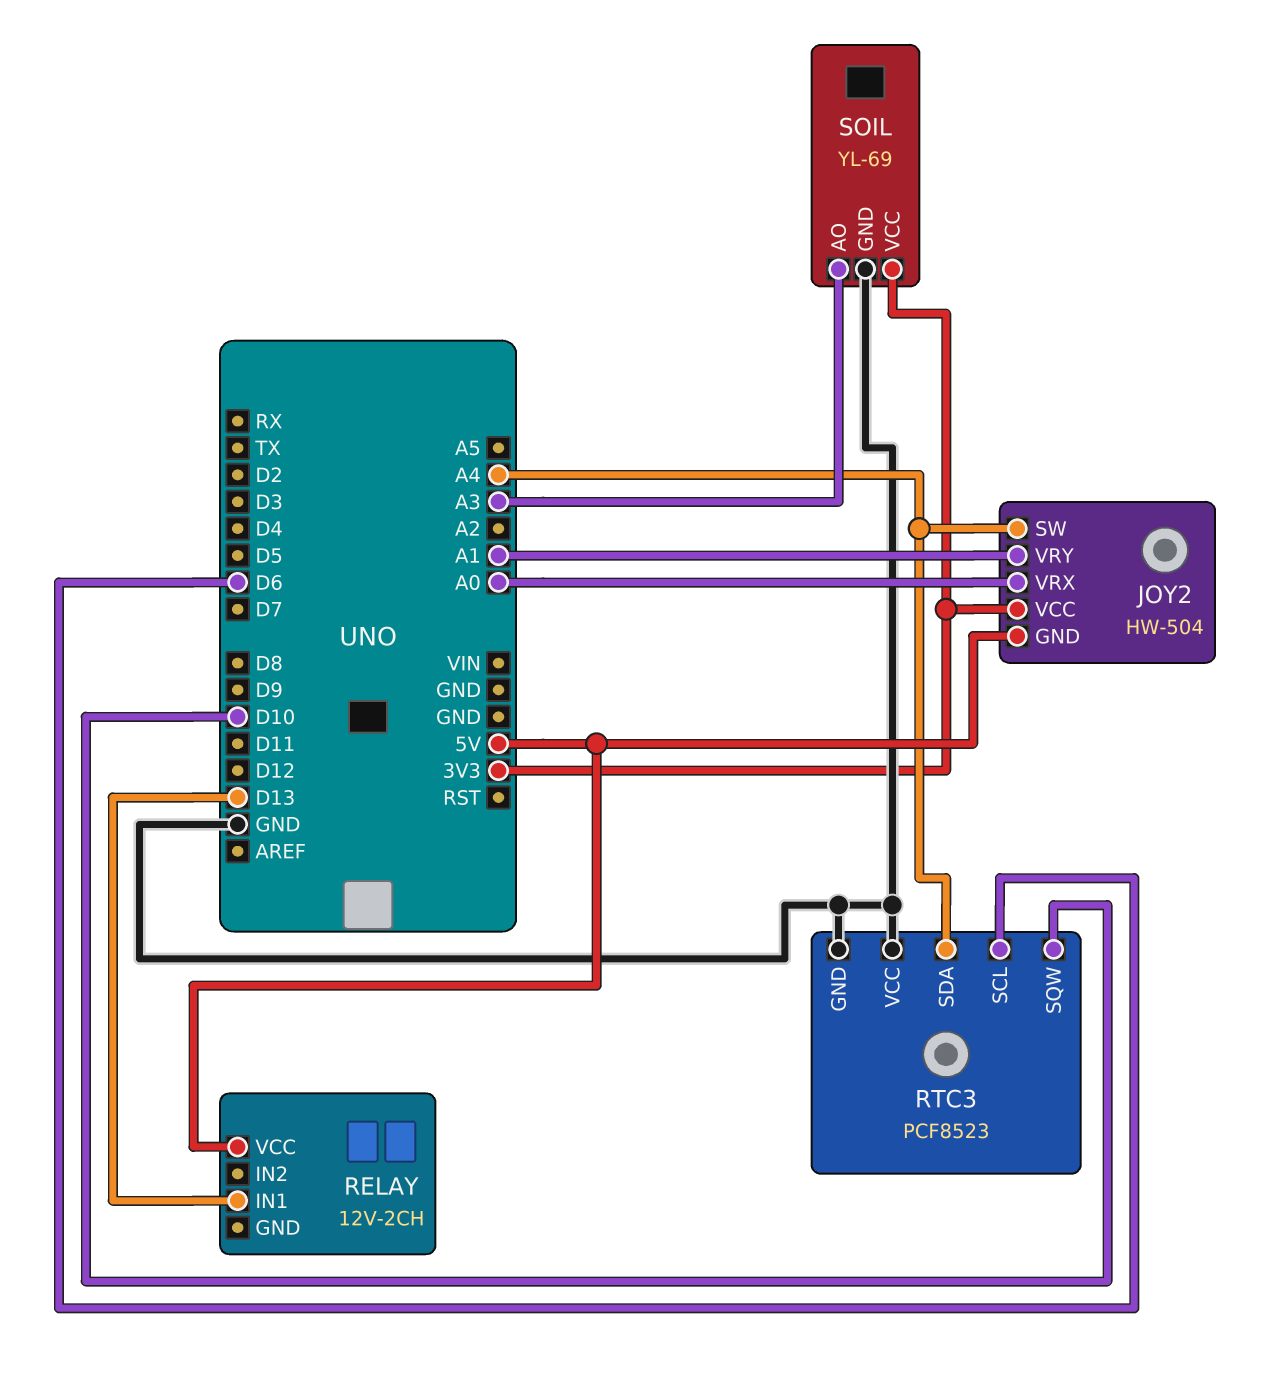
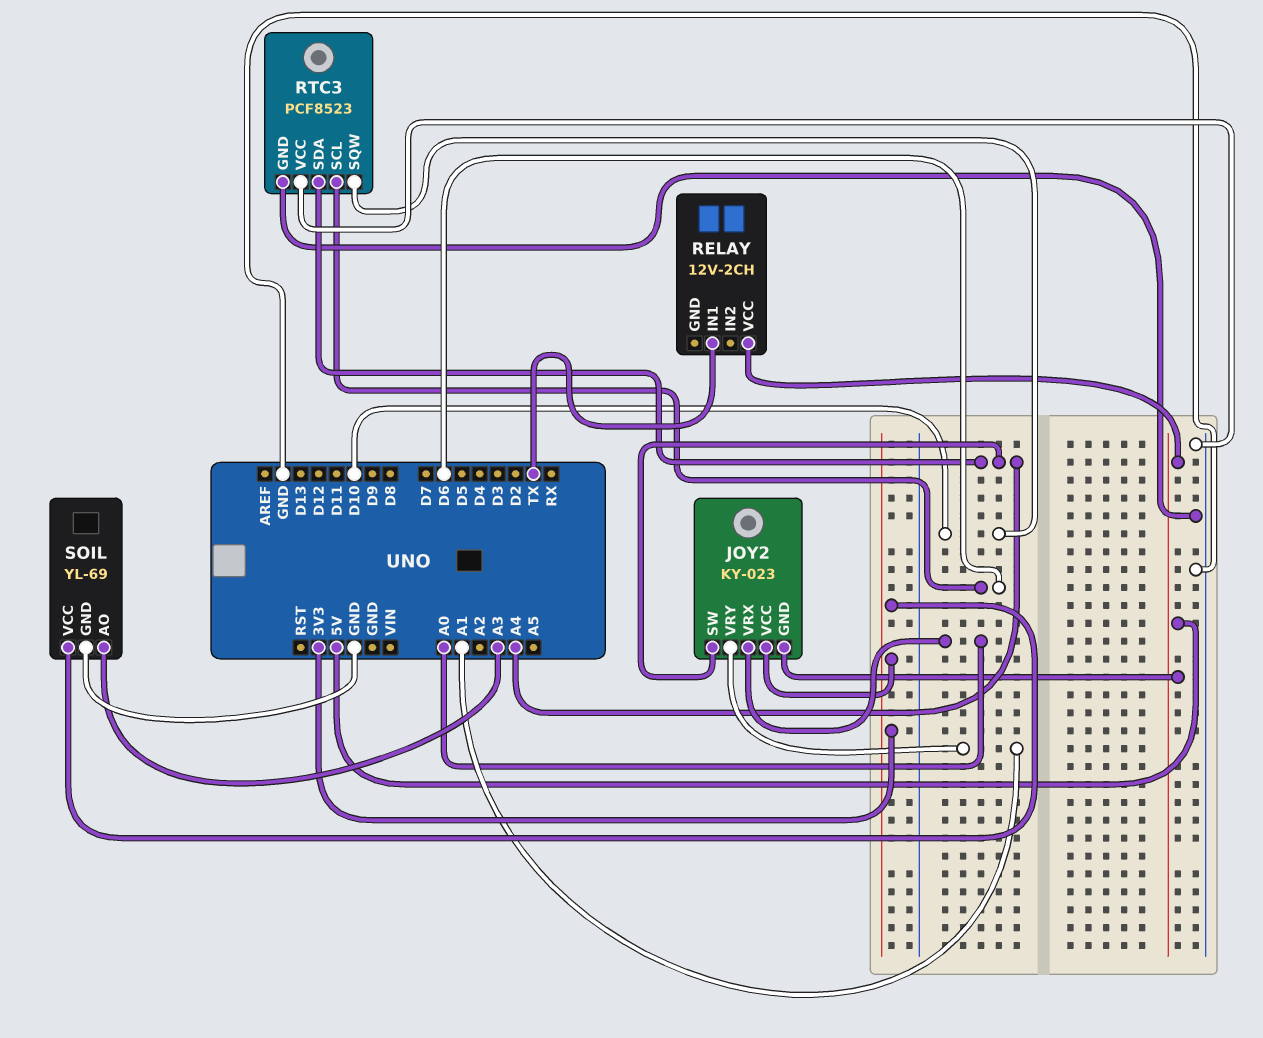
JOY2: HW-504 -> KY-023
RELAY pin IN1: D13 -> TX

